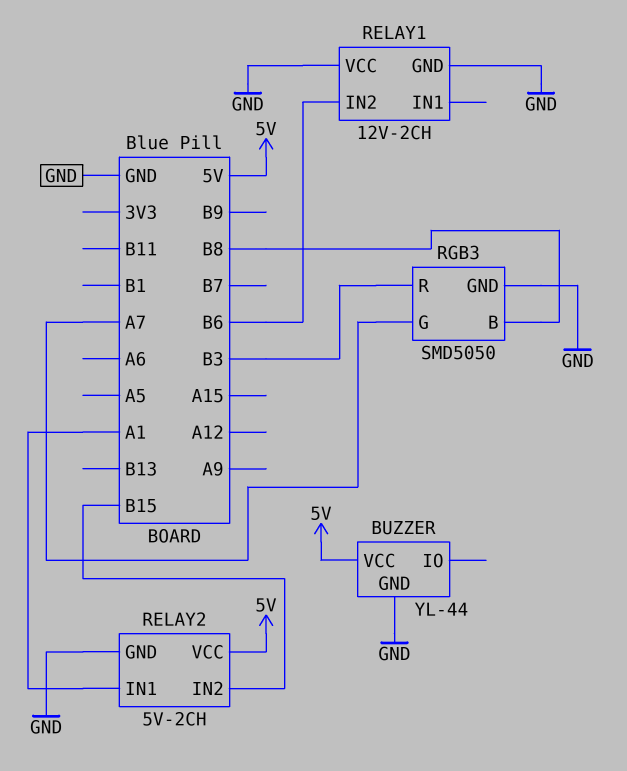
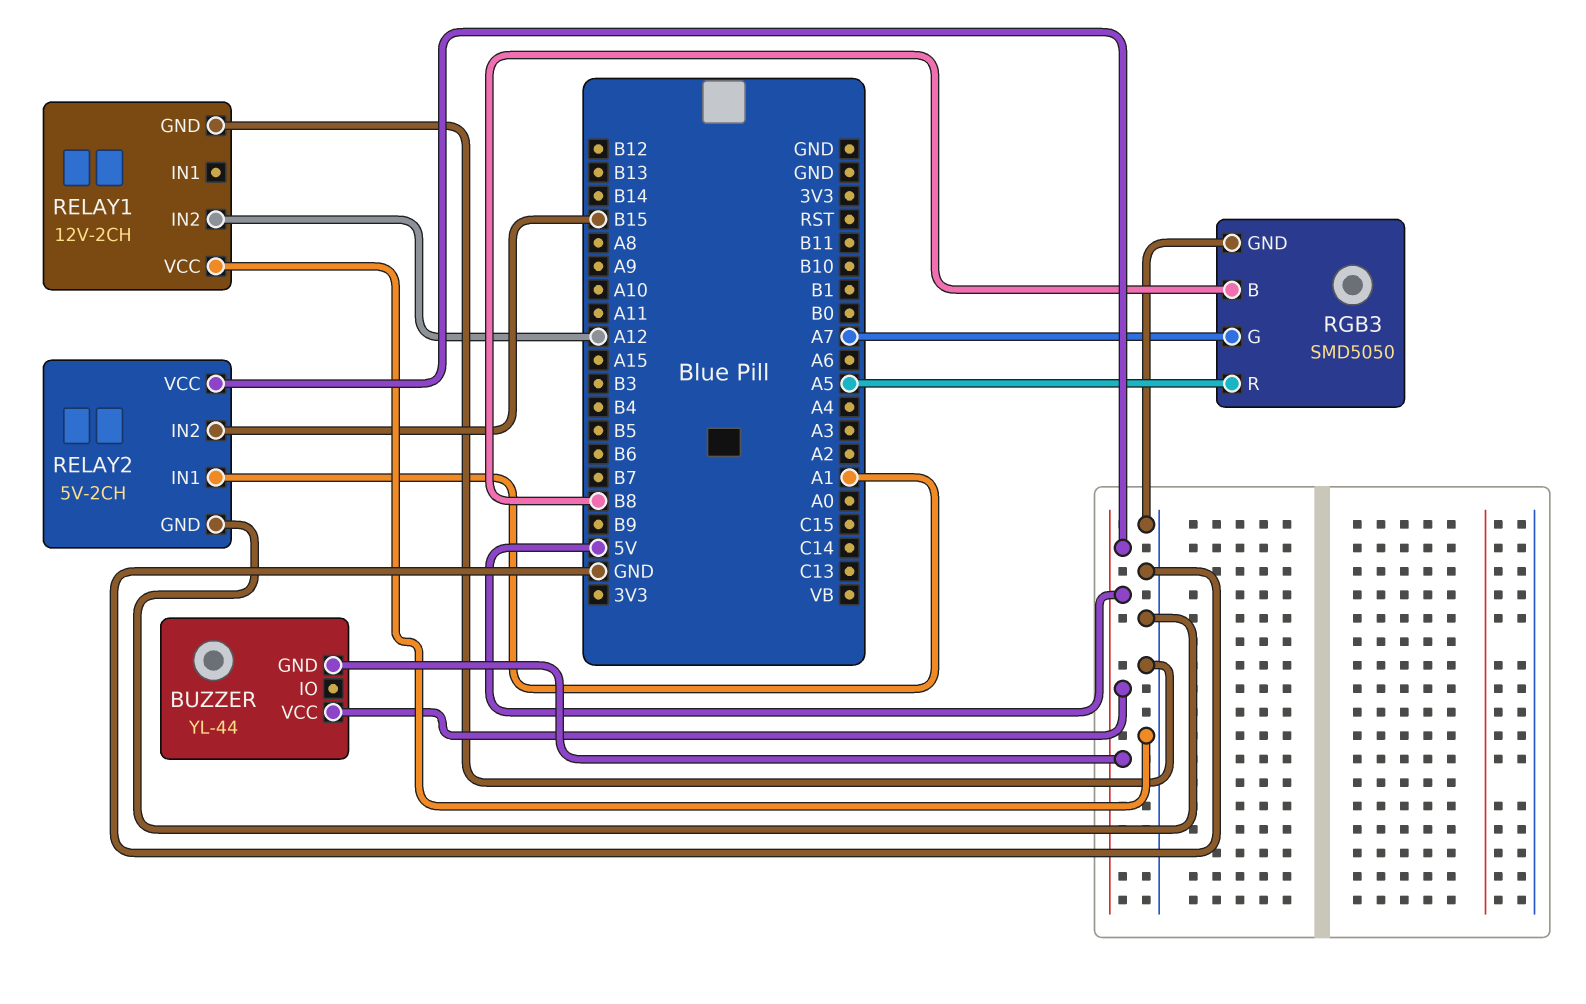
BUZZER pin GND: GND -> 5V
RELAY1 pin IN2: B6 -> A12
RGB3 pin R: B3 -> A5

